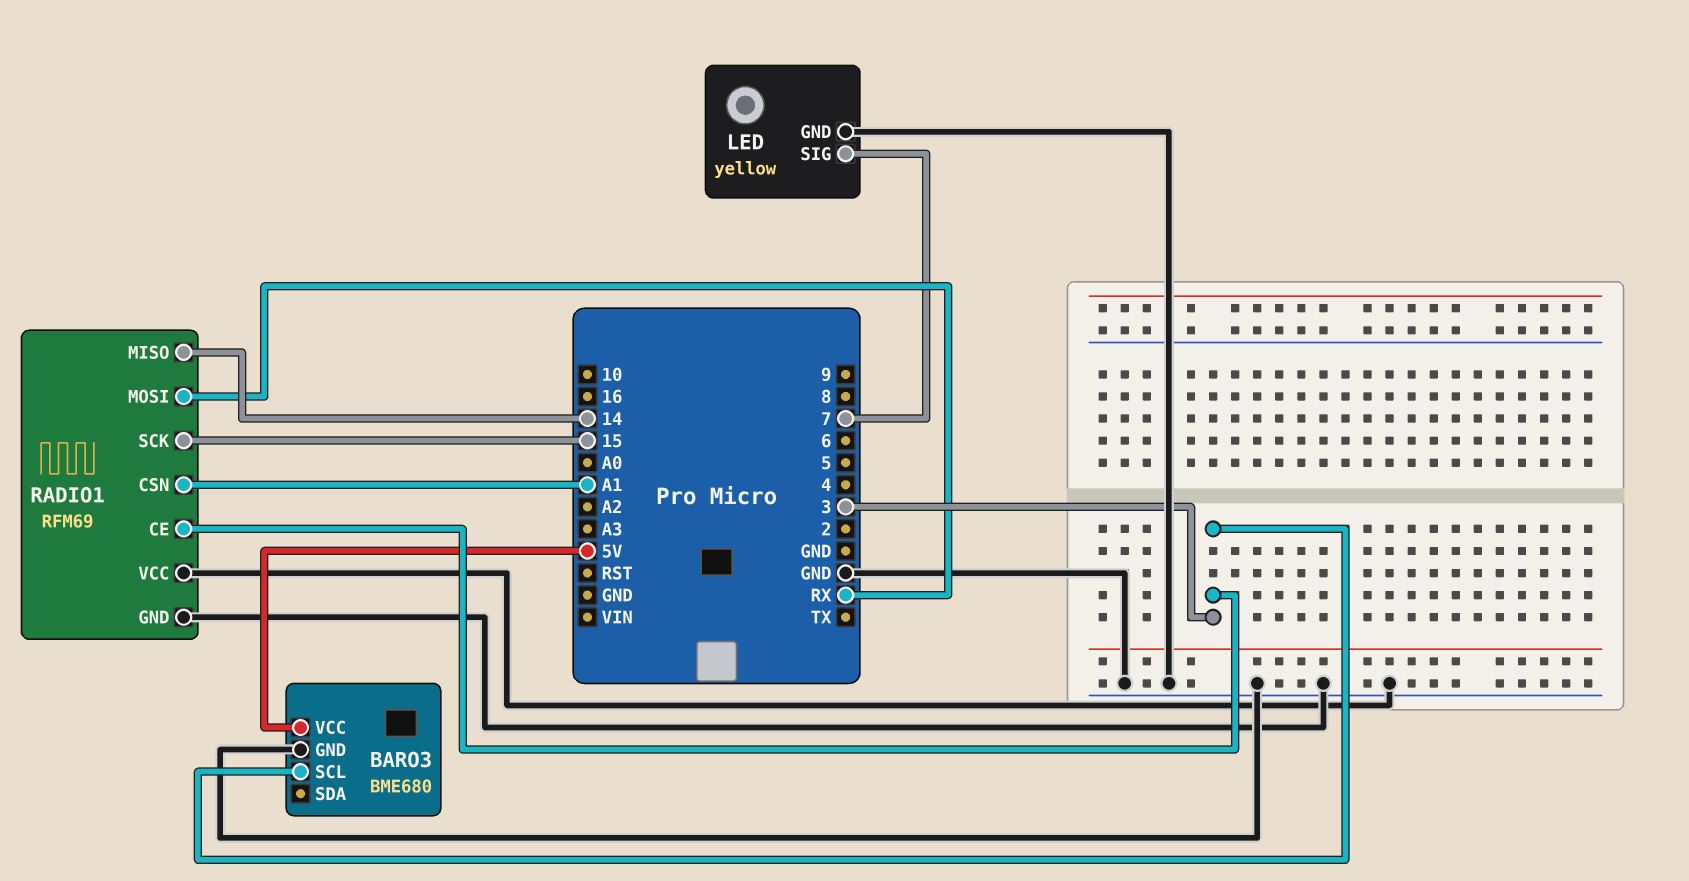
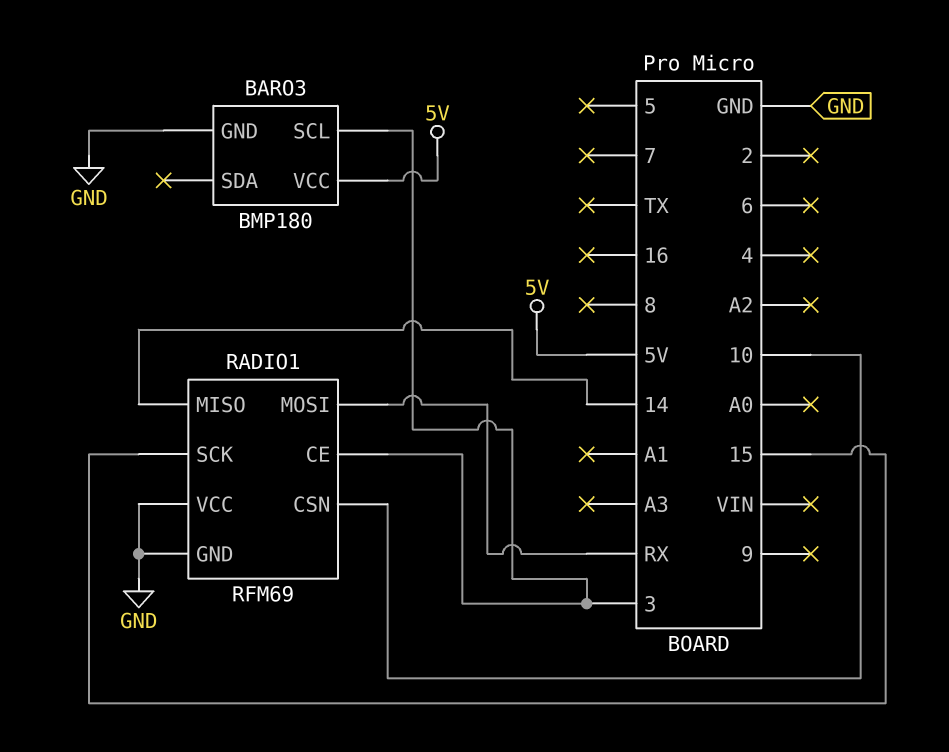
BARO3: BME680 -> BMP180
LED: yellow -> none
LED pin GND: GND -> none
LED pin SIG: 7 -> none
RADIO1 pin CSN: A1 -> 10

